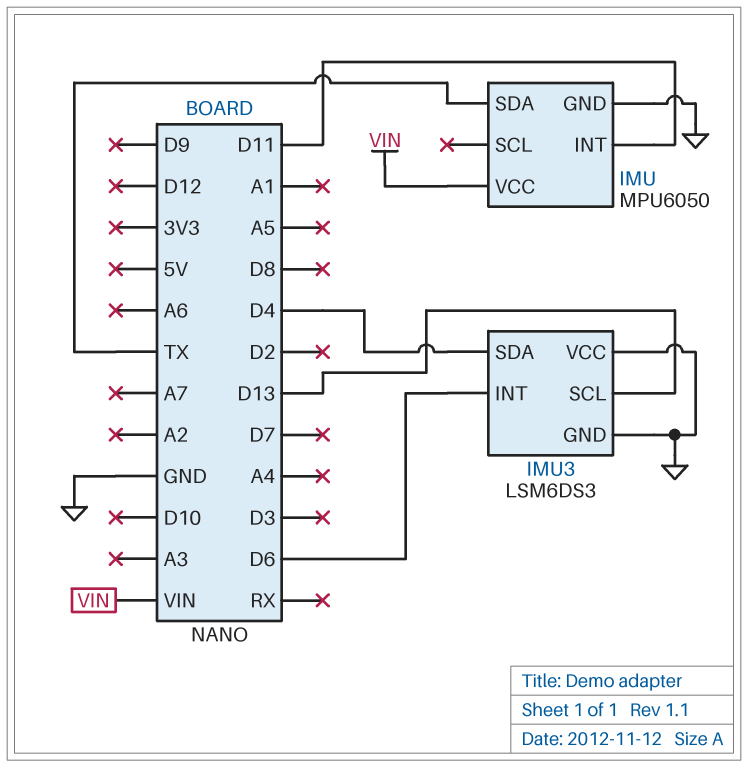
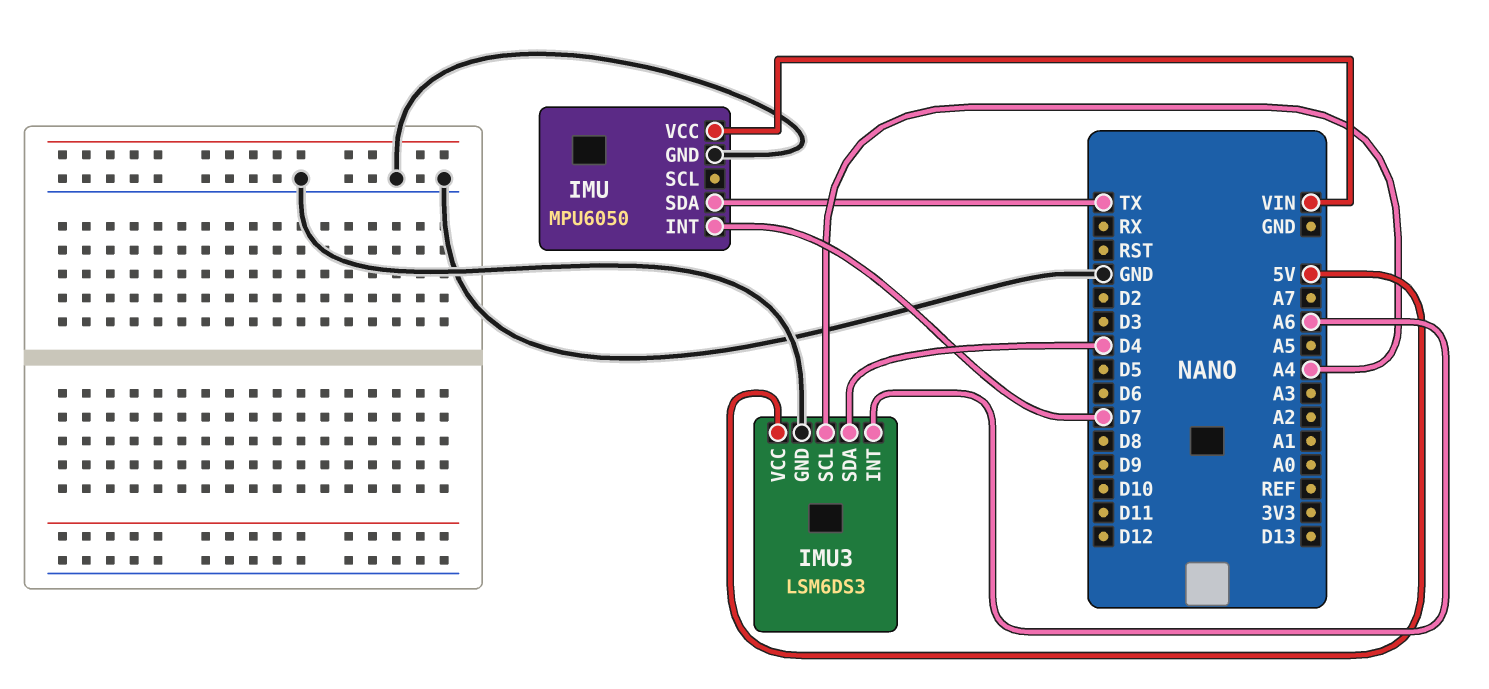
IMU pin INT: D11 -> D7
IMU3 pin INT: D6 -> A6
IMU3 pin SCL: D13 -> A4
IMU3 pin VCC: GND -> 5V

